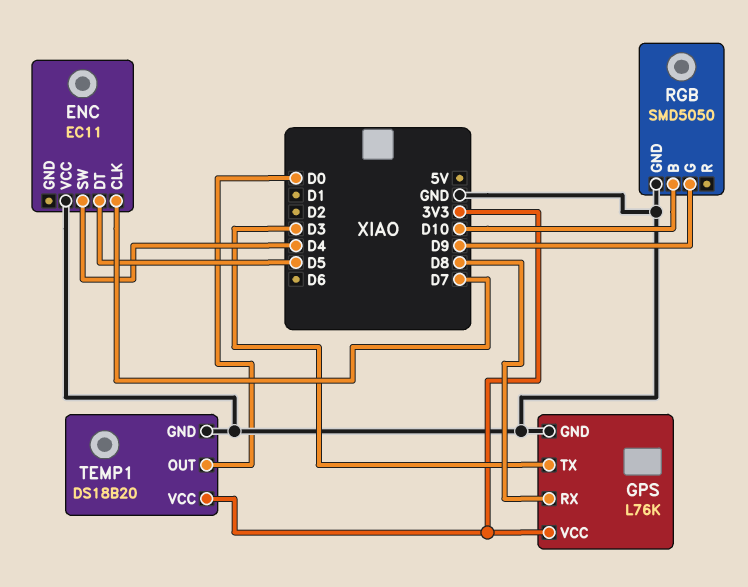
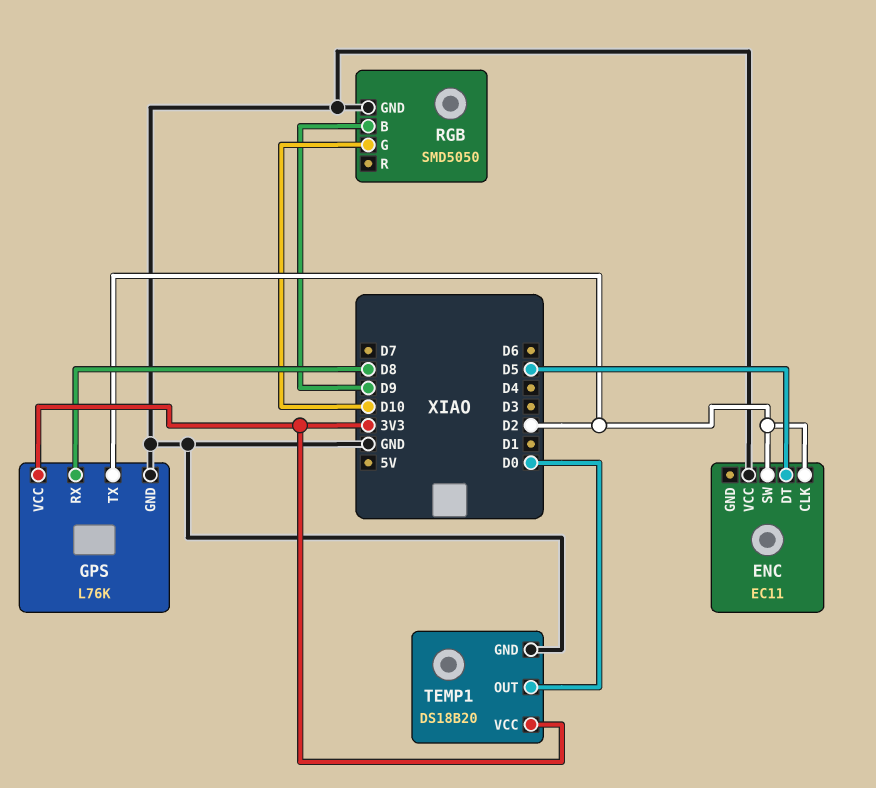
ENC pin CLK: D7 -> D2
ENC pin SW: D4 -> D2
GPS pin TX: D3 -> D2
RGB pin B: D10 -> D9
RGB pin G: D9 -> D10

